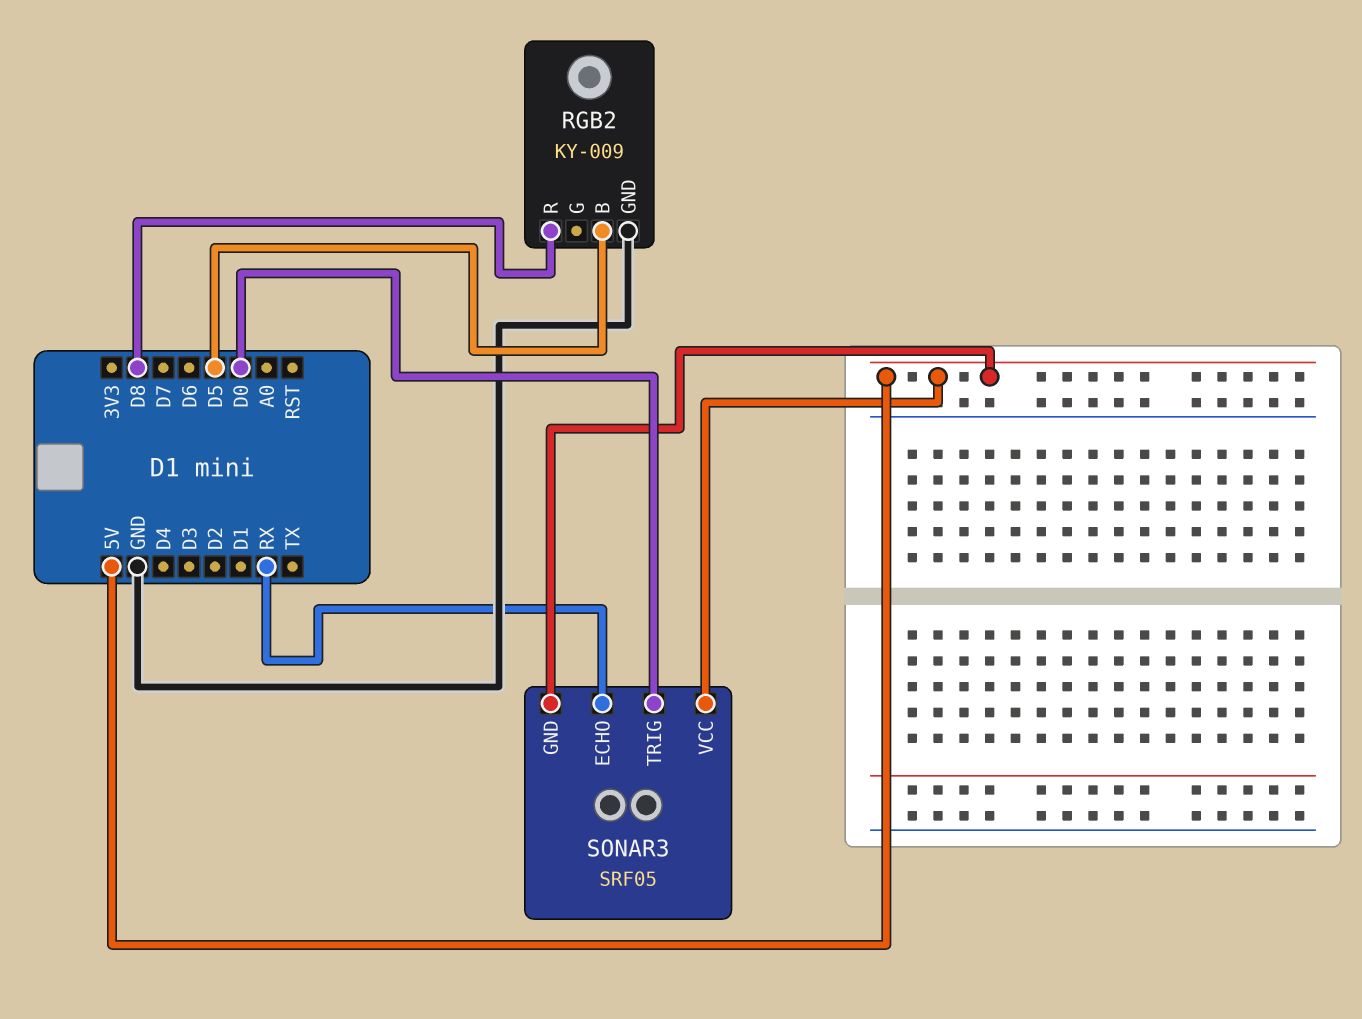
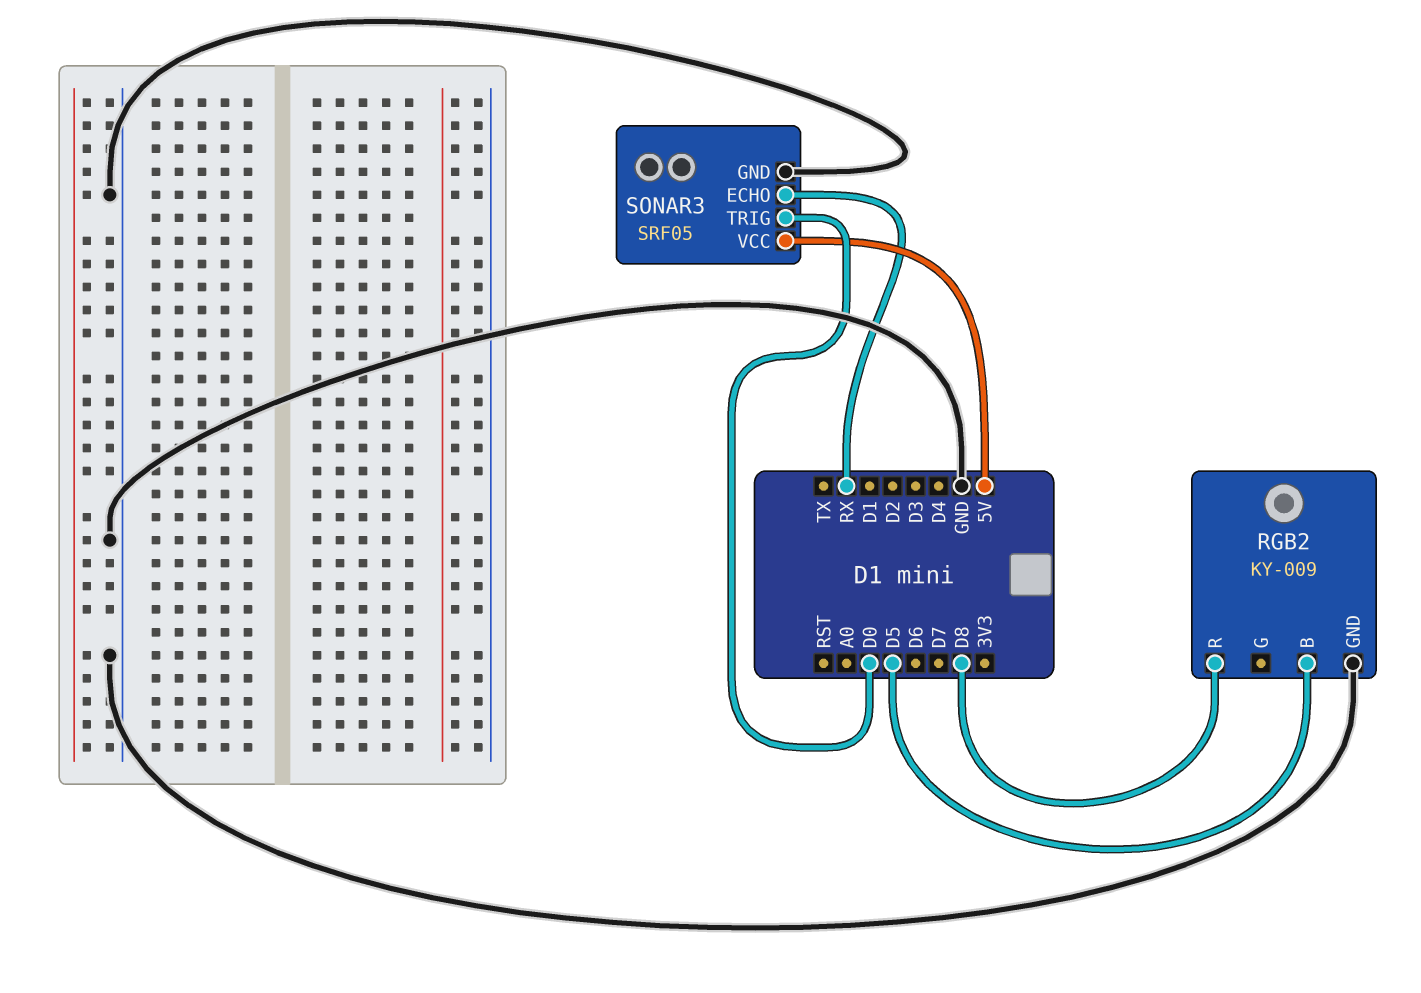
SONAR3 pin GND: 5V -> GND

